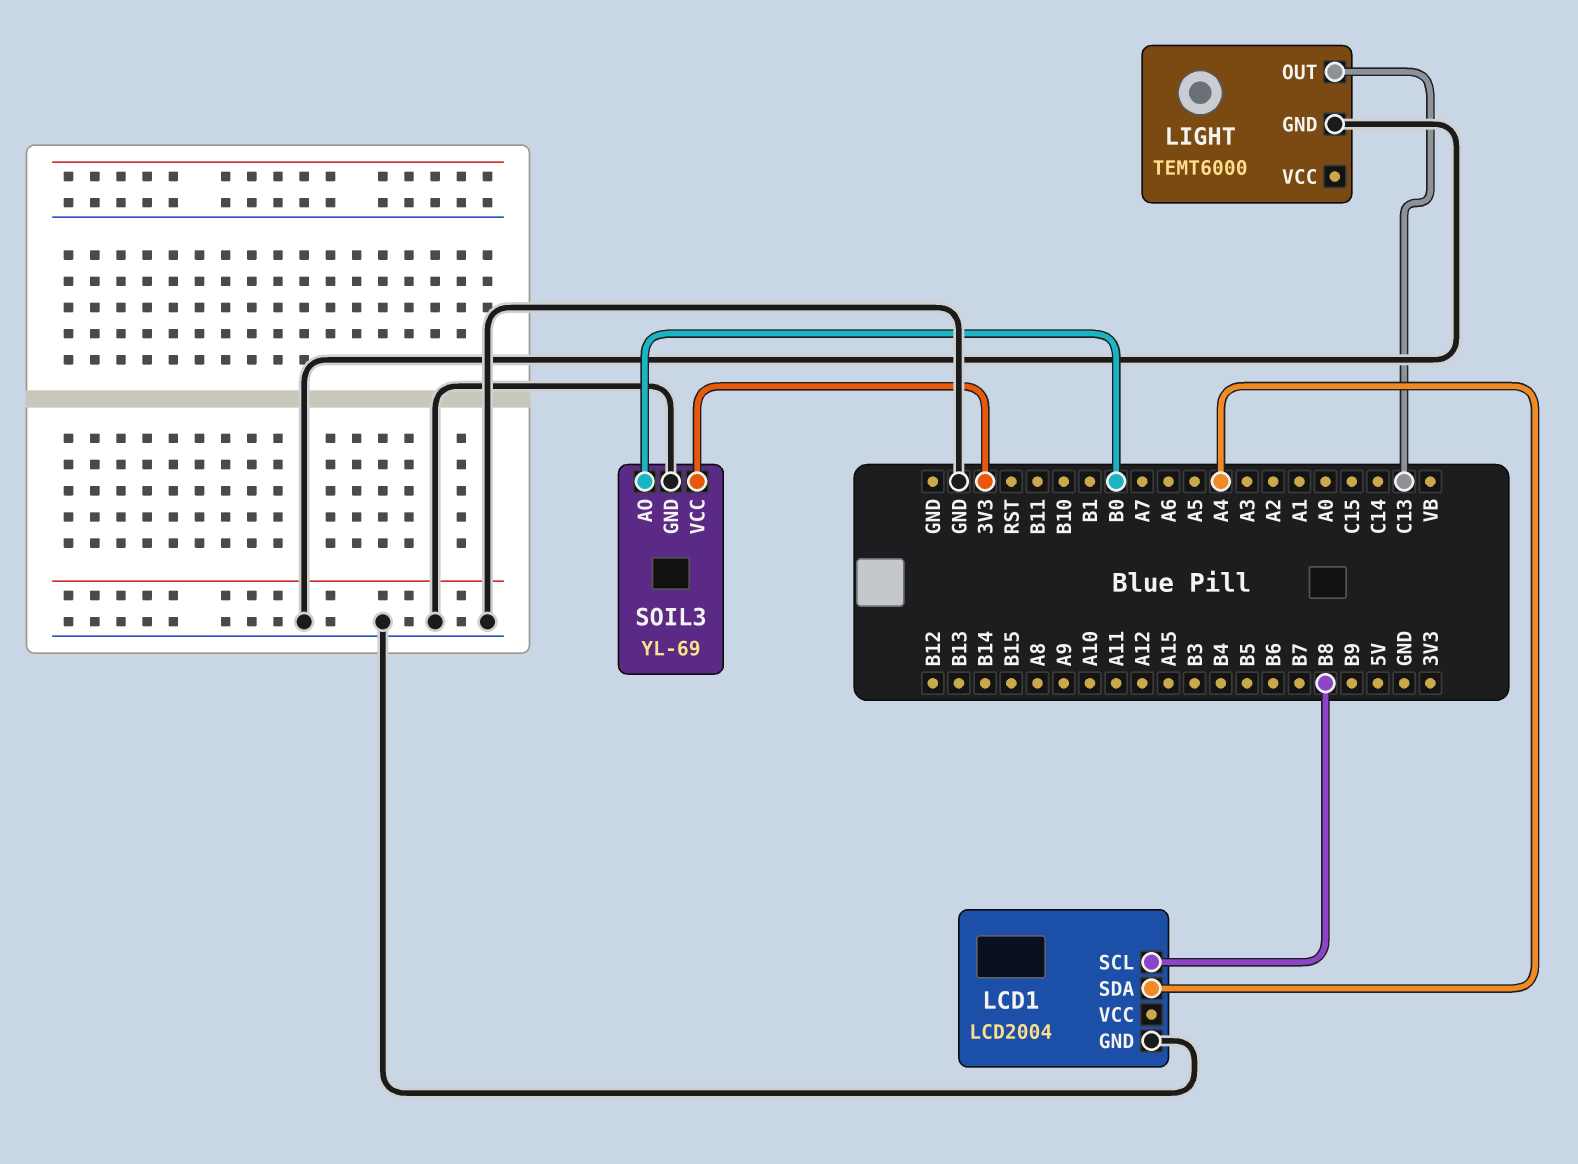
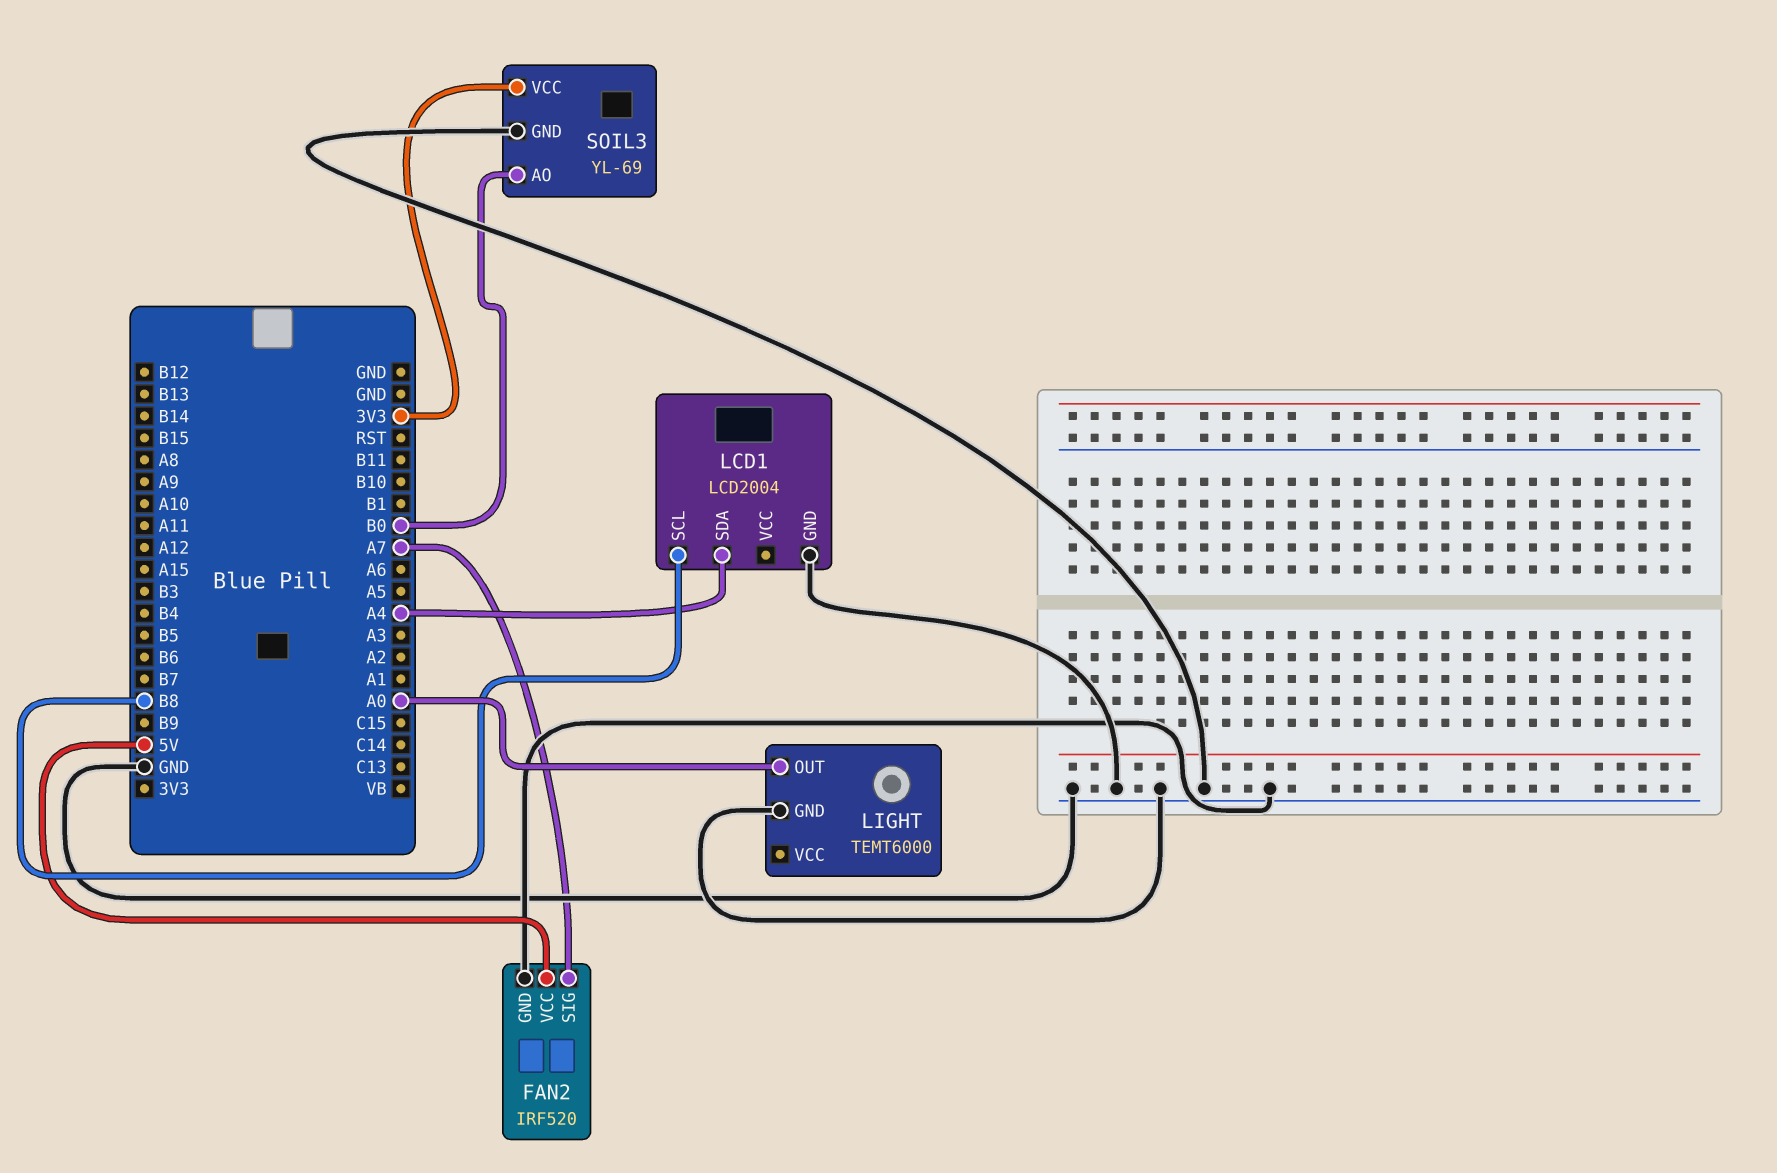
FAN2: none -> IRF520
FAN2 pin GND: none -> GND
FAN2 pin SIG: none -> A7
FAN2 pin VCC: none -> 5V
LIGHT pin OUT: C13 -> A0

